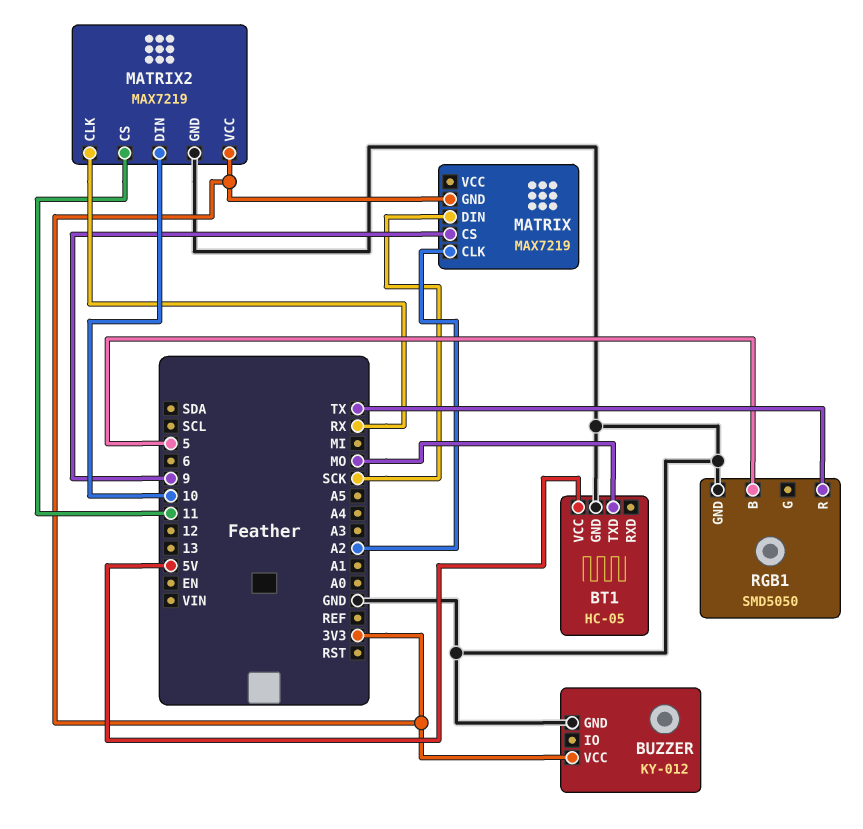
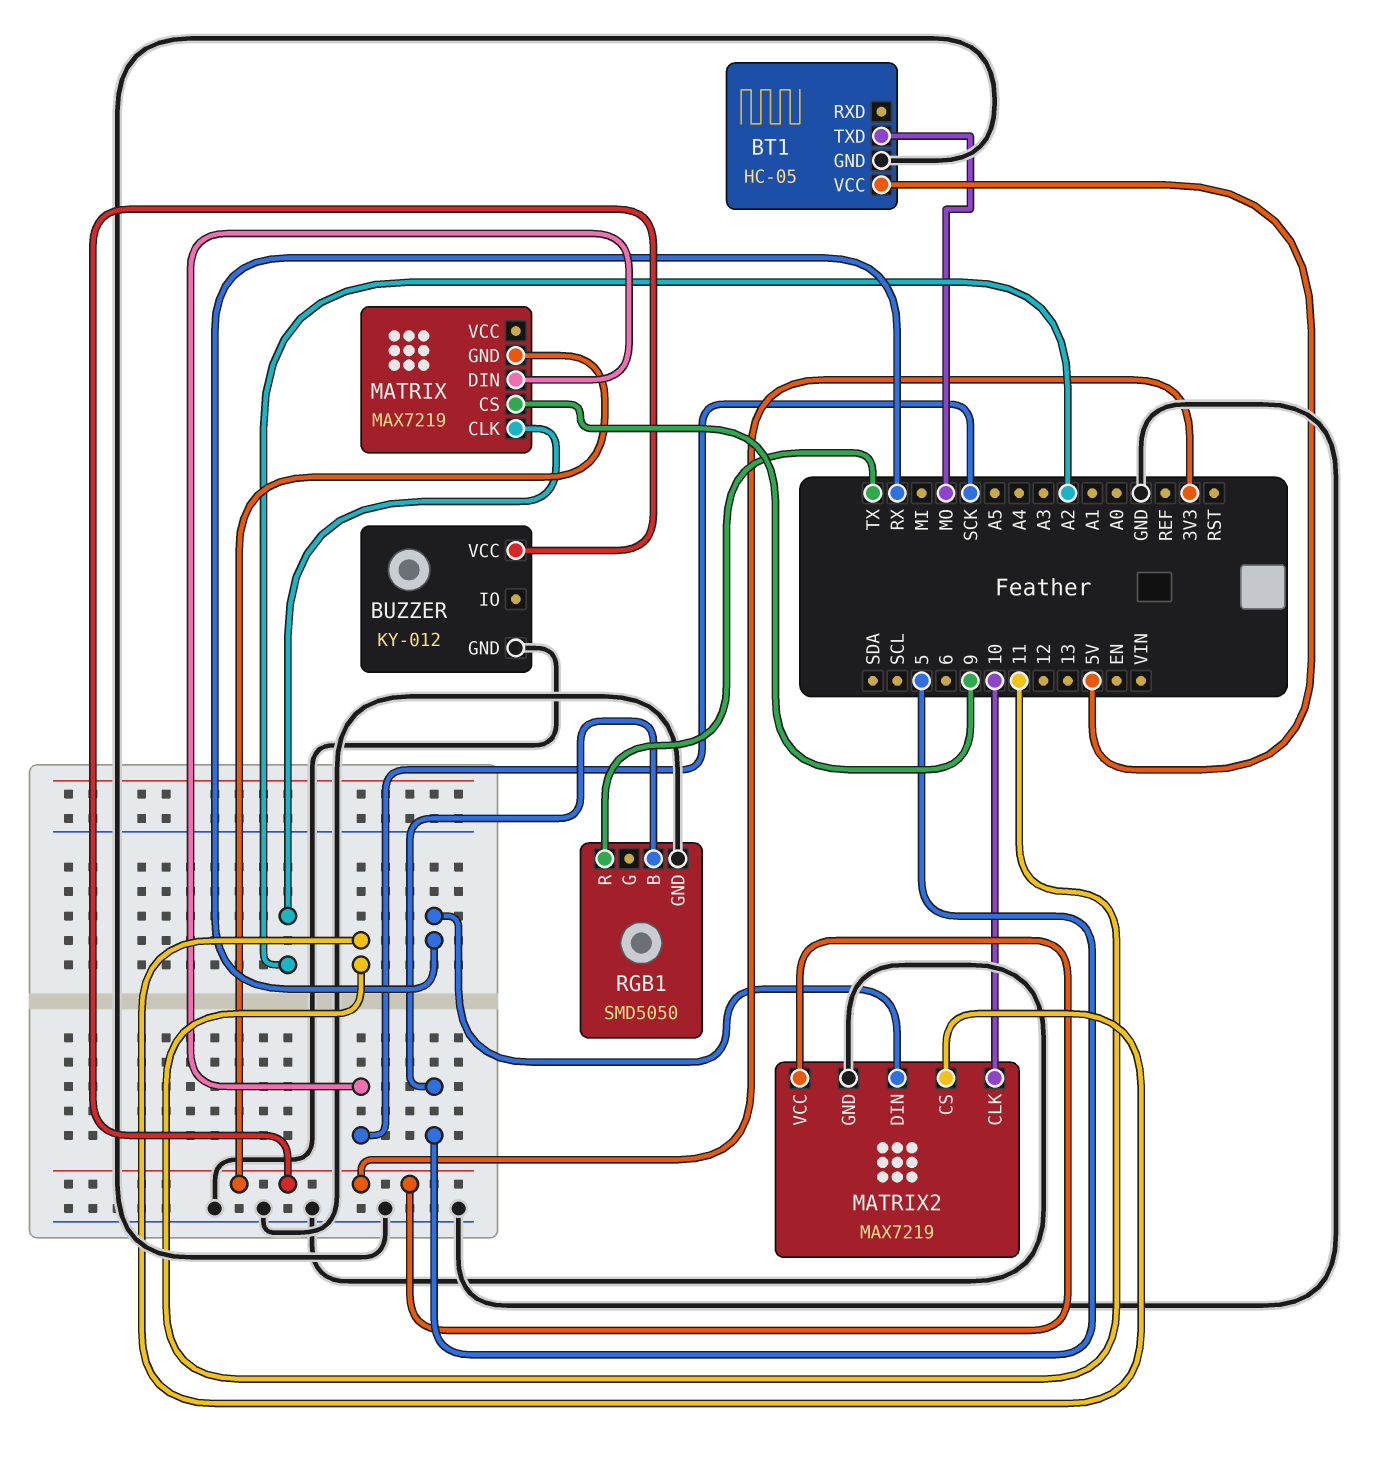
MATRIX2 pin CLK: RX -> 10
MATRIX2 pin DIN: 10 -> RX

